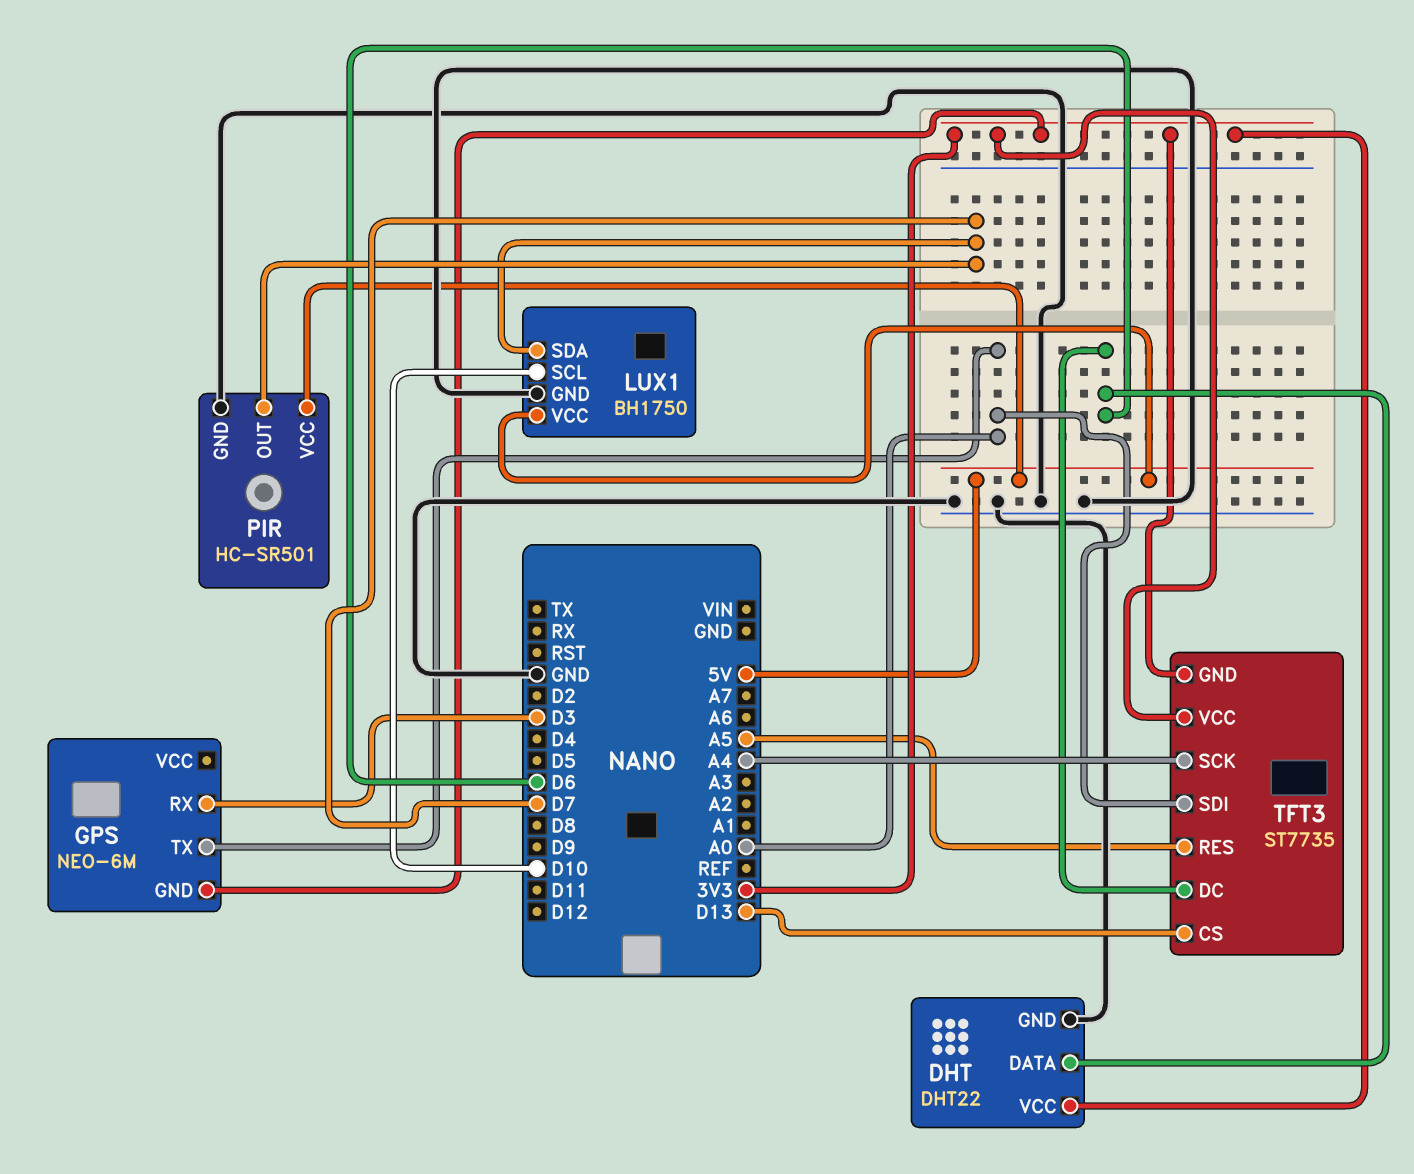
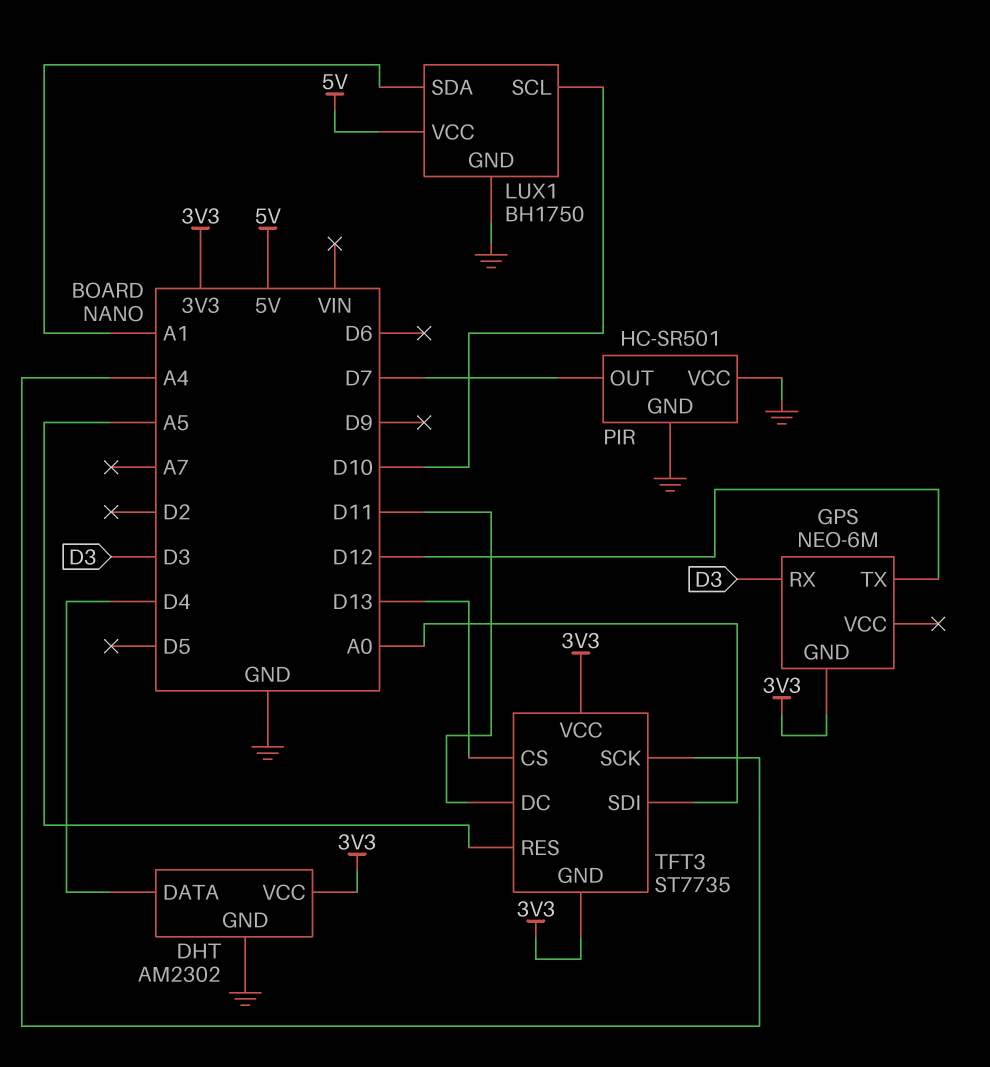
DHT: DHT22 -> AM2302
DHT pin DATA: D6 -> D4
GPS pin TX: A0 -> D12
LUX1 pin SDA: D7 -> A1
PIR pin VCC: 5V -> GND
TFT3 pin DC: D6 -> D11

